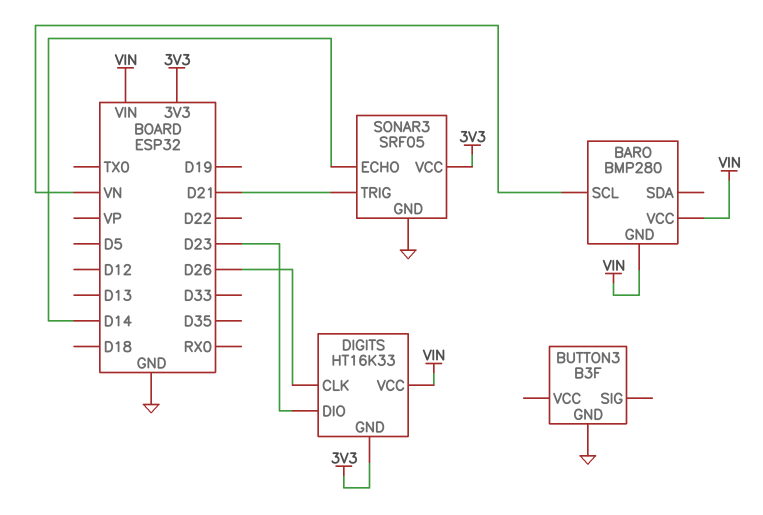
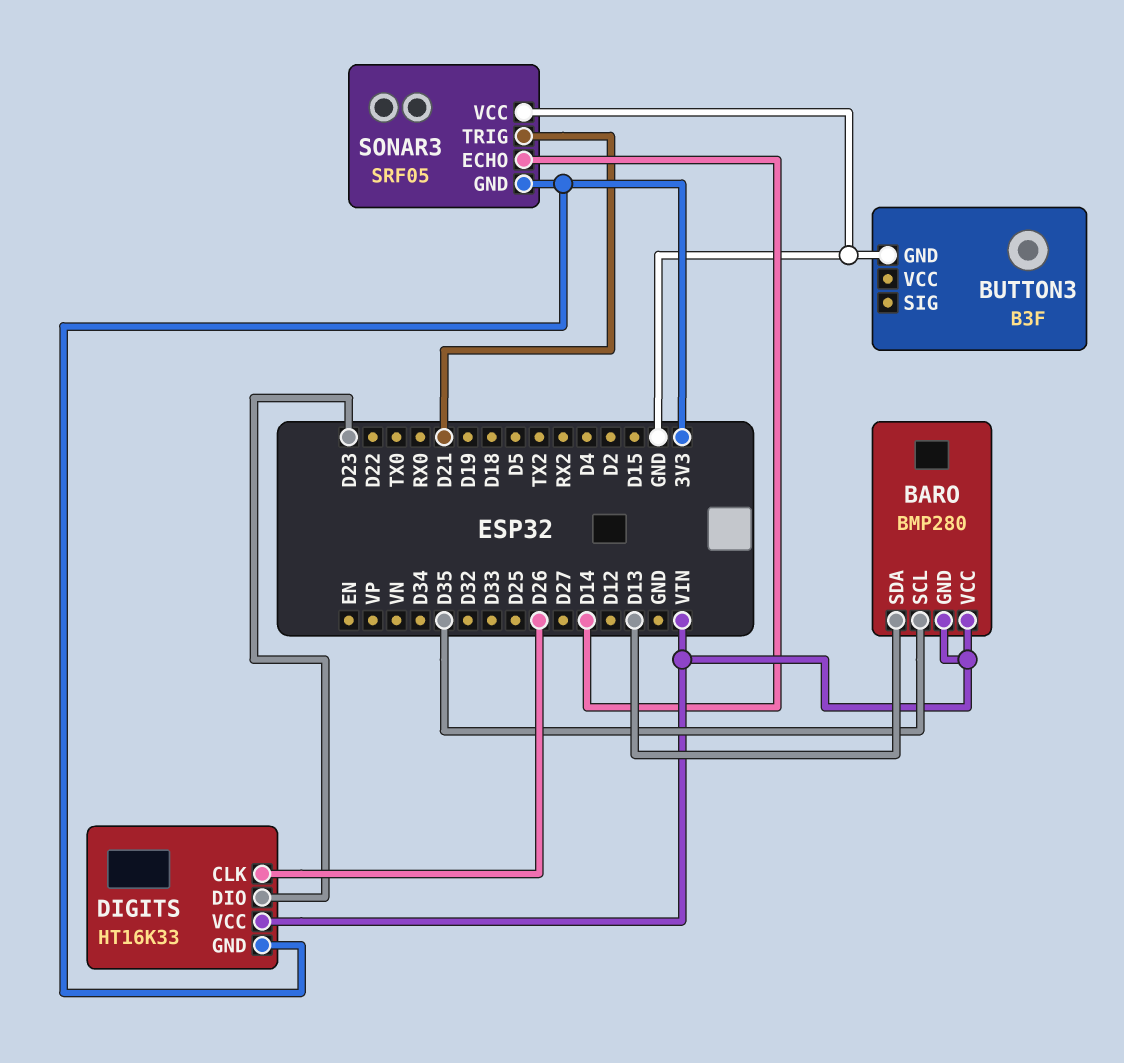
BARO pin SCL: VN -> D35
BARO pin SDA: none -> D13
SONAR3 pin GND: GND -> 3V3
SONAR3 pin VCC: 3V3 -> GND

